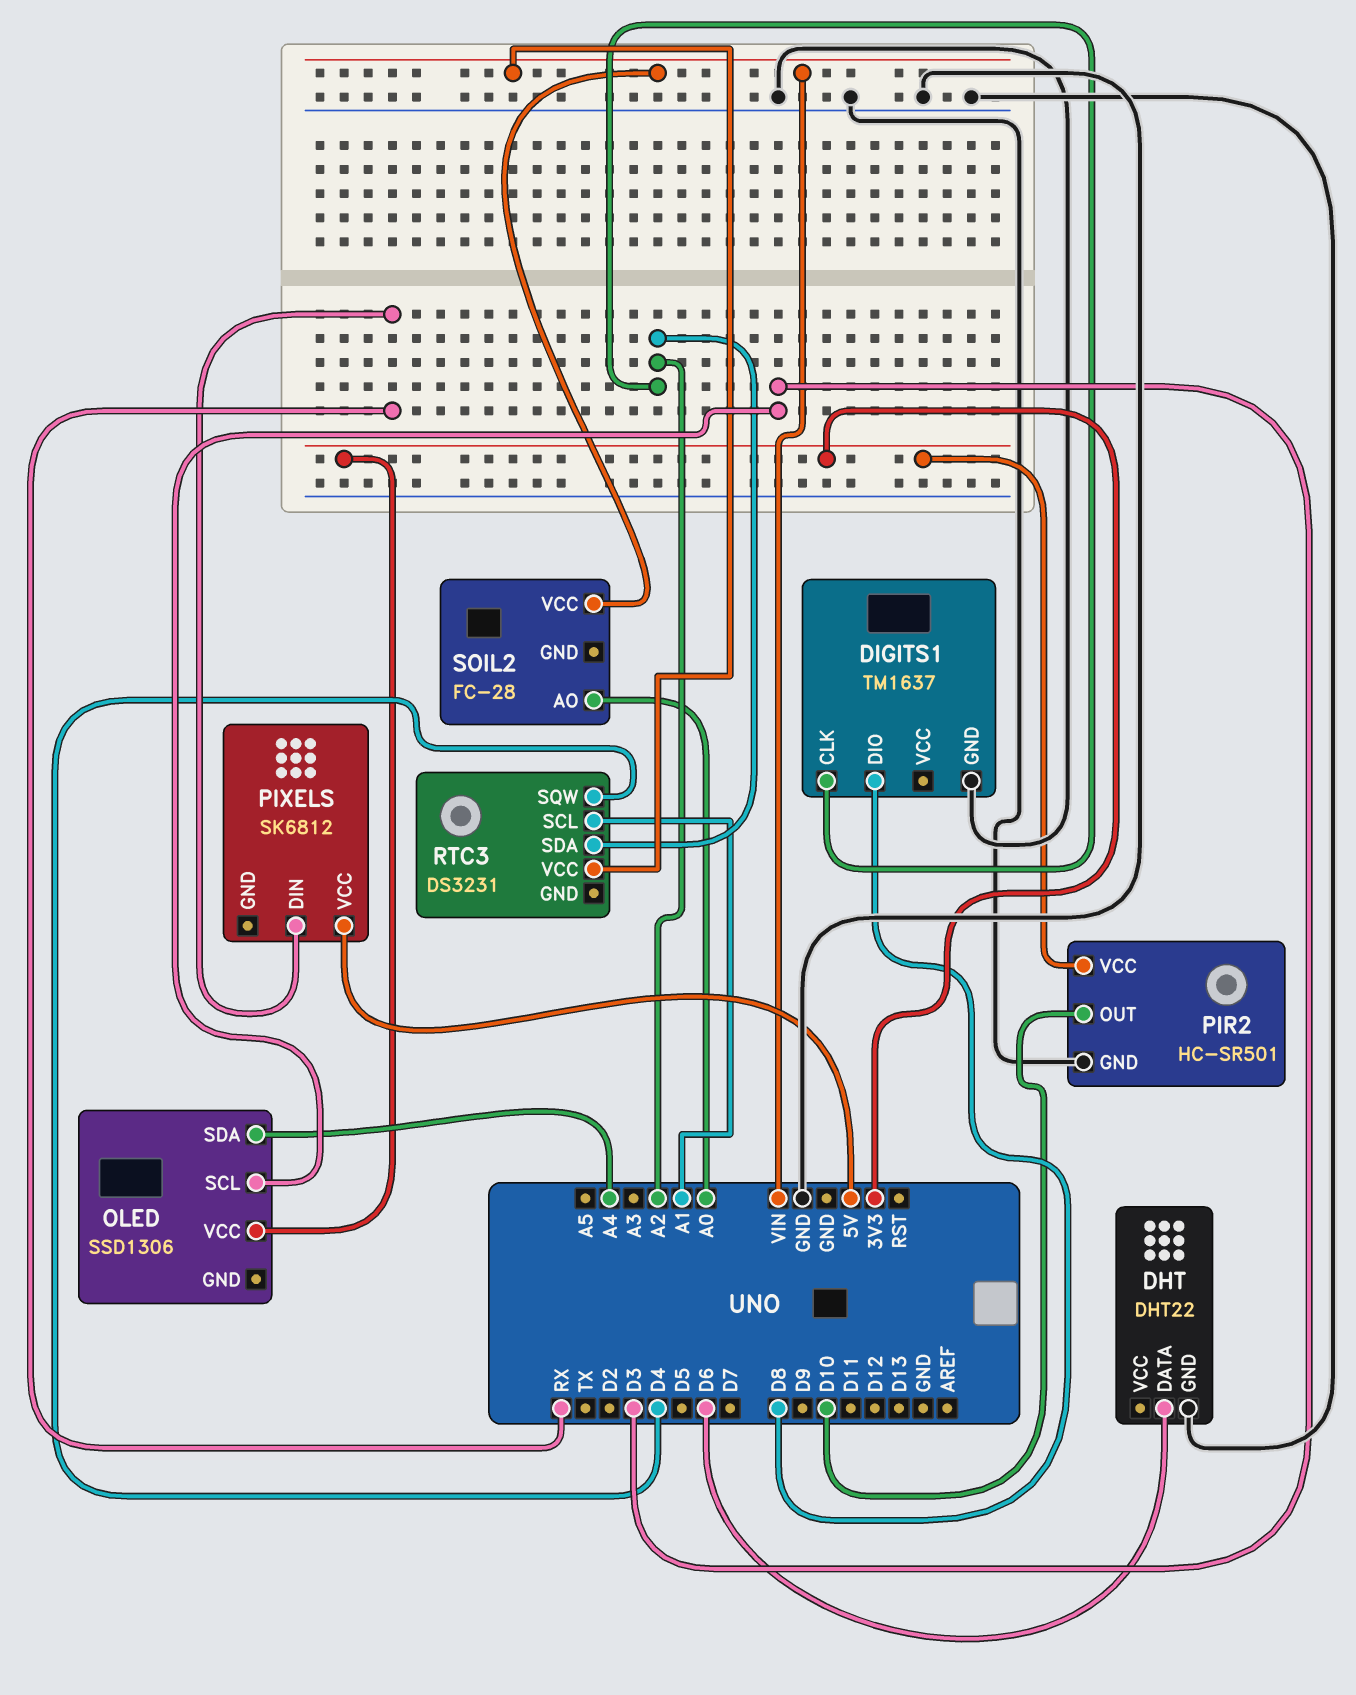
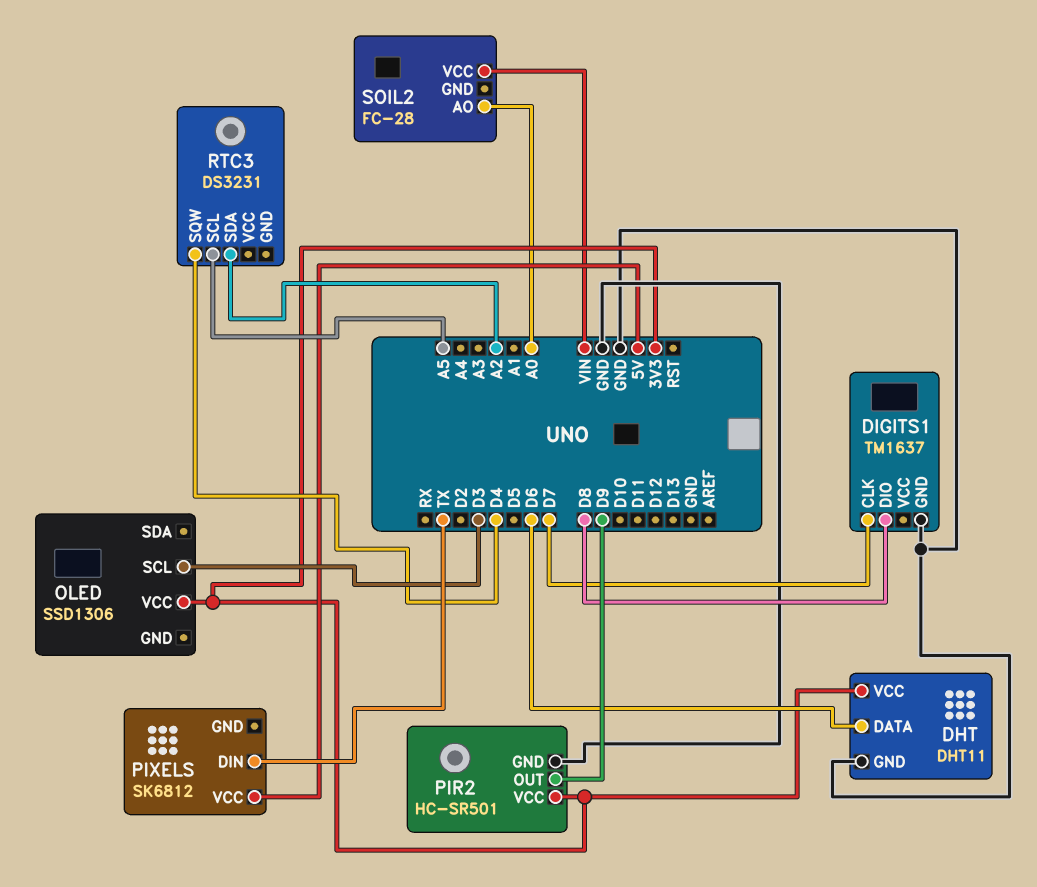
DHT: DHT22 -> DHT11
DHT pin VCC: none -> 3V3
DIGITS1 pin CLK: A2 -> D7
OLED pin SDA: A4 -> none
PIR2 pin OUT: D10 -> D9
PIXELS pin DIN: RX -> TX
RTC3 pin SCL: A1 -> A5
RTC3 pin VCC: VIN -> none

